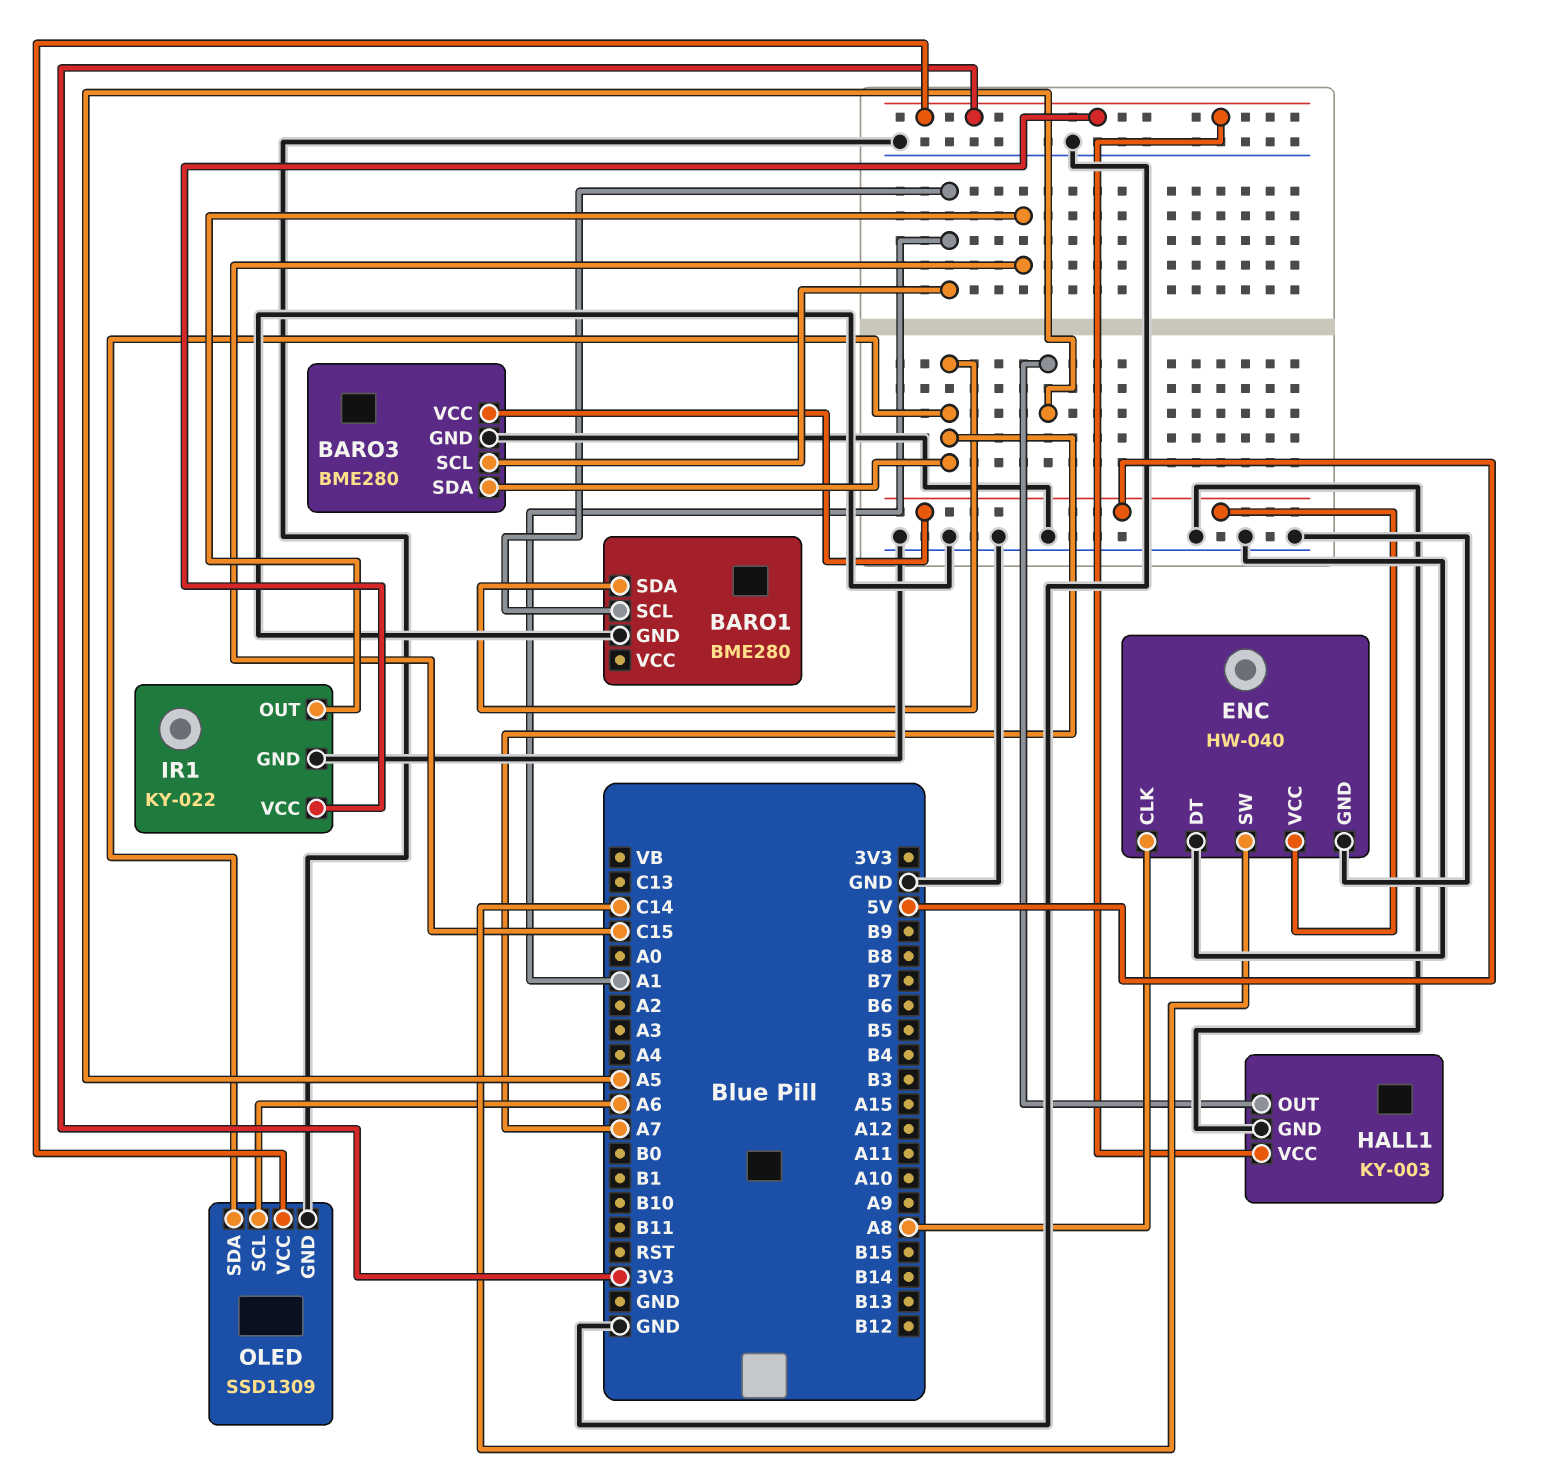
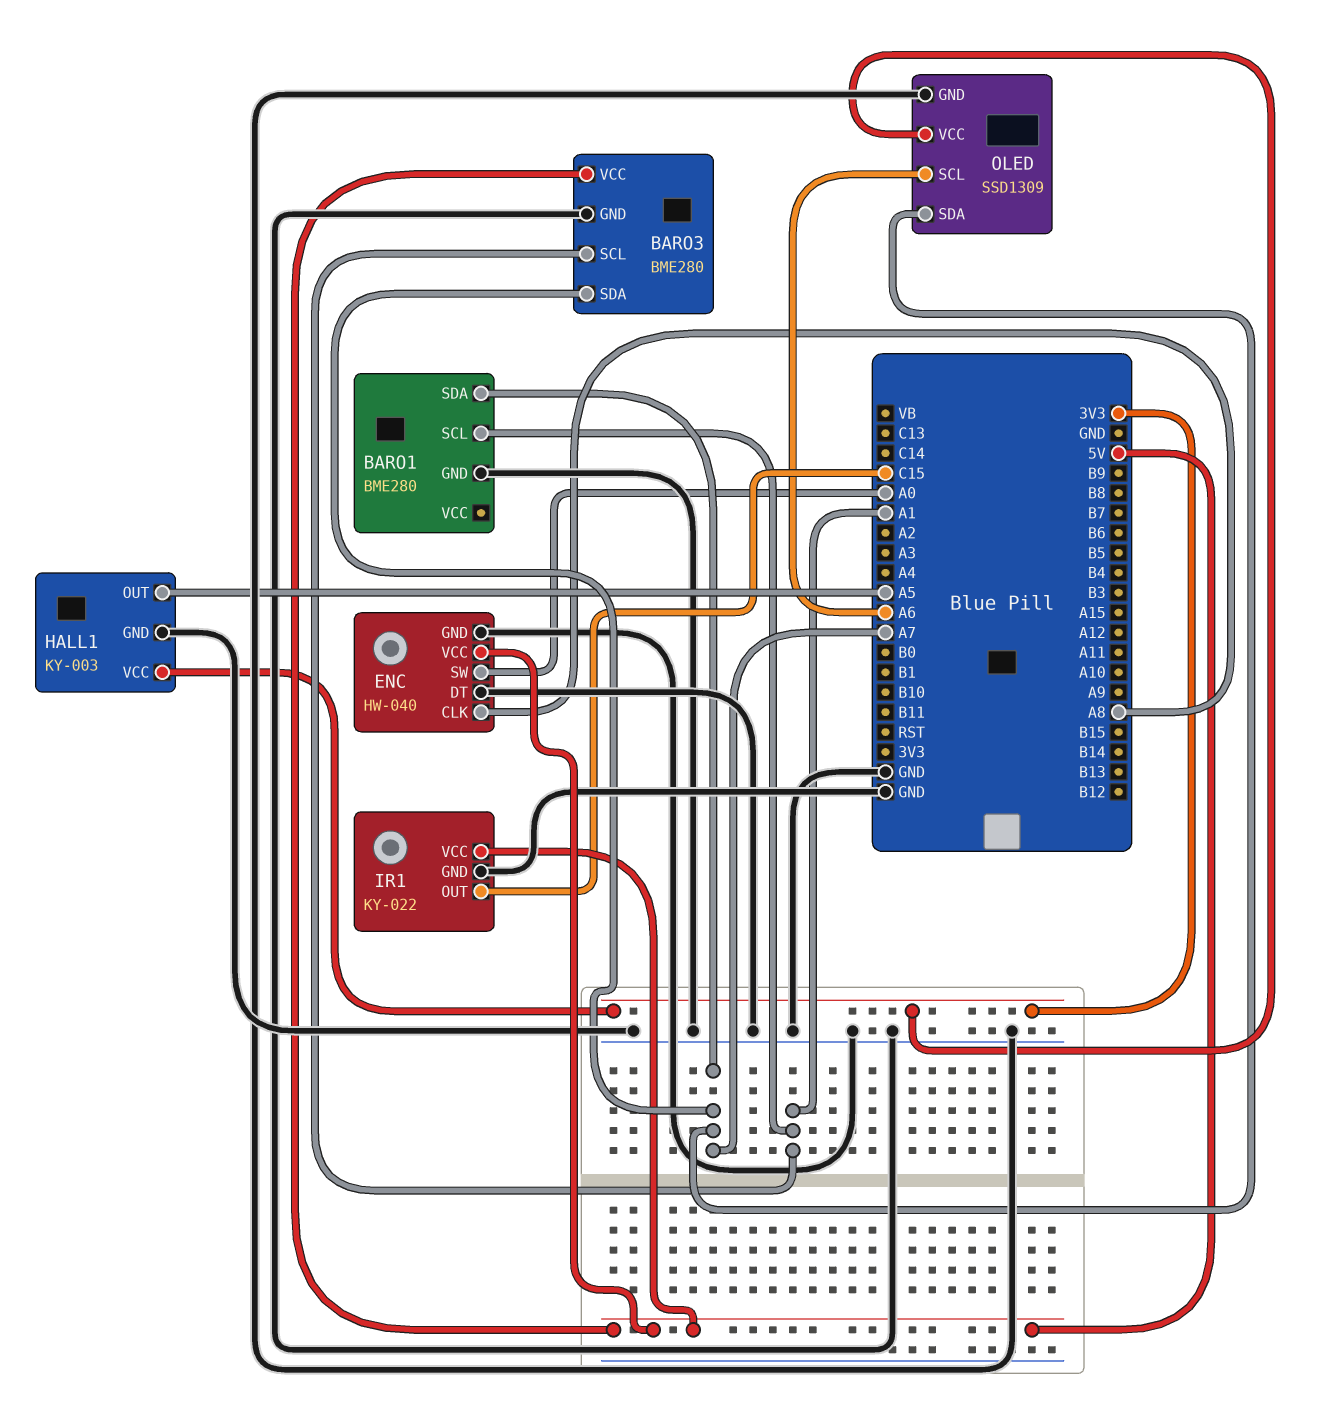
ENC pin SW: C14 -> A0
IR1 pin VCC: 3V3 -> 5V

